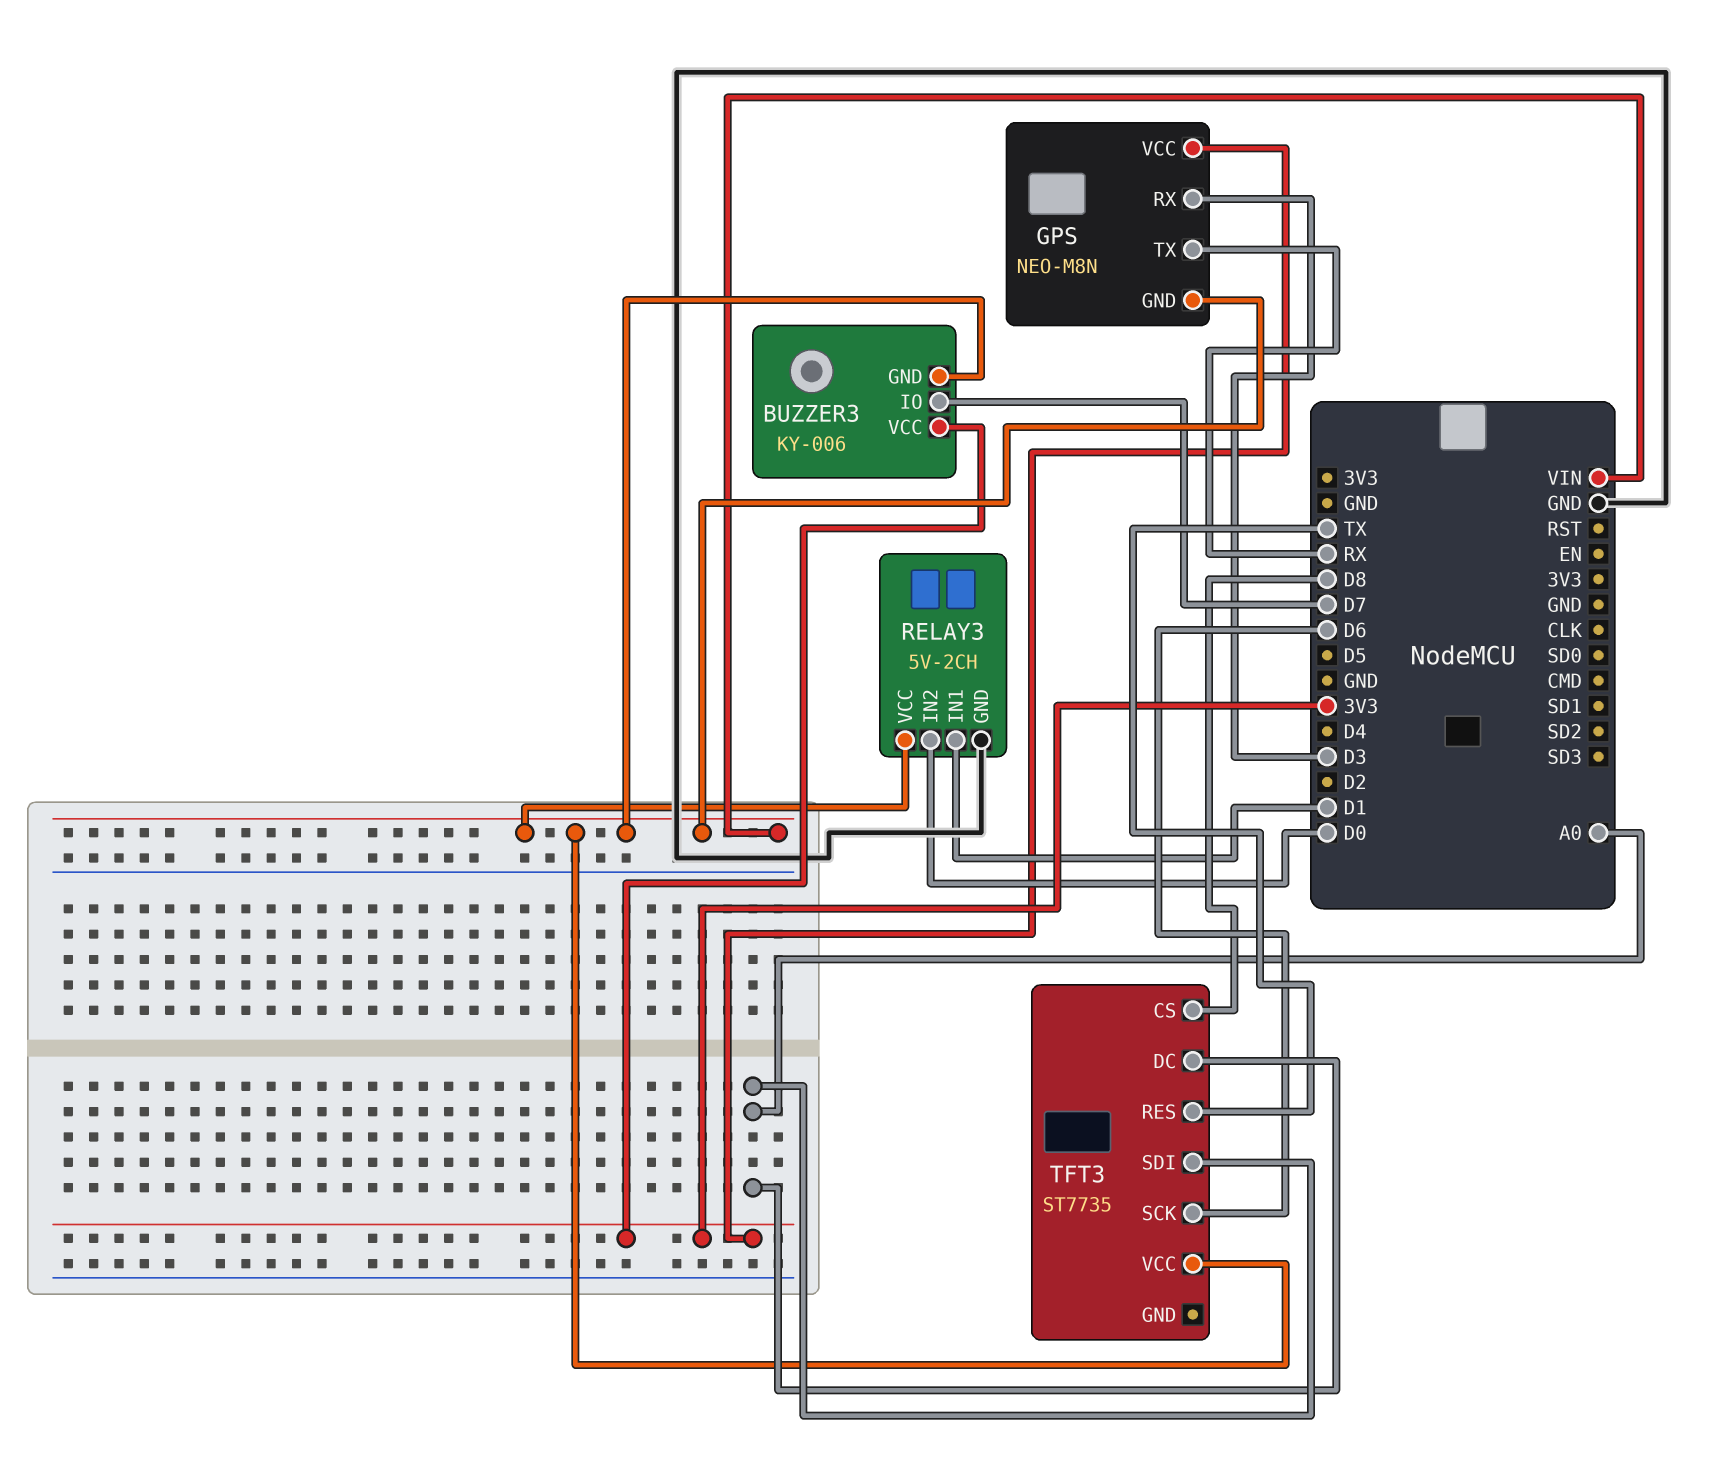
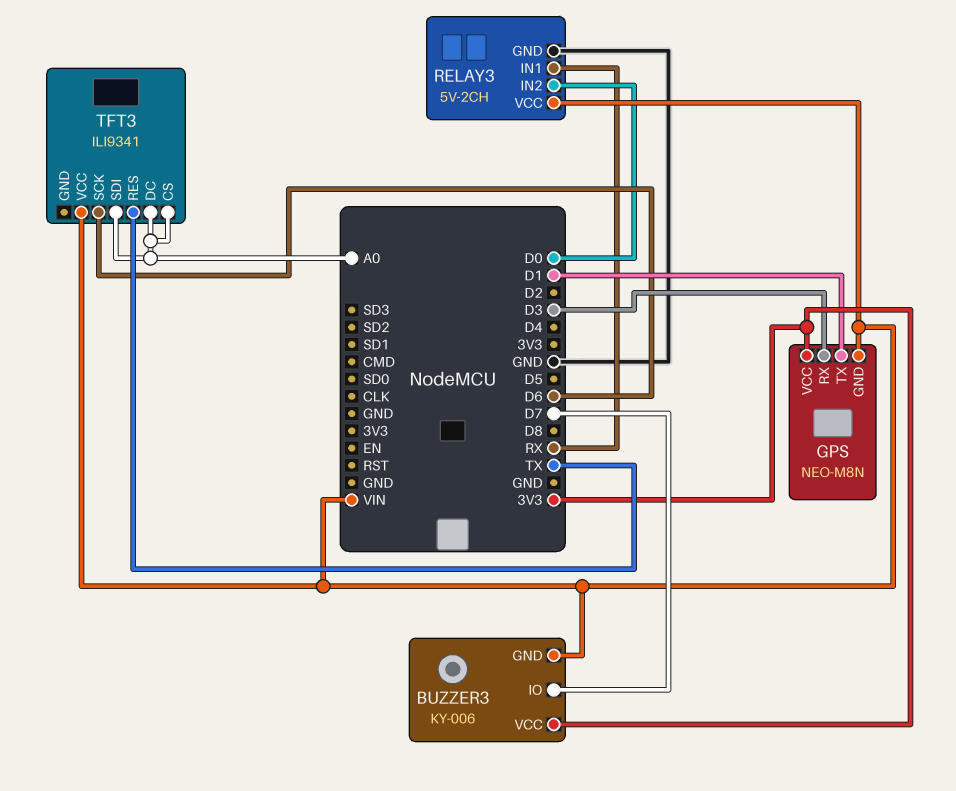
GPS pin TX: RX -> D1
RELAY3 pin IN1: D1 -> RX
TFT3: ST7735 -> ILI9341
TFT3 pin CS: D8 -> A0

